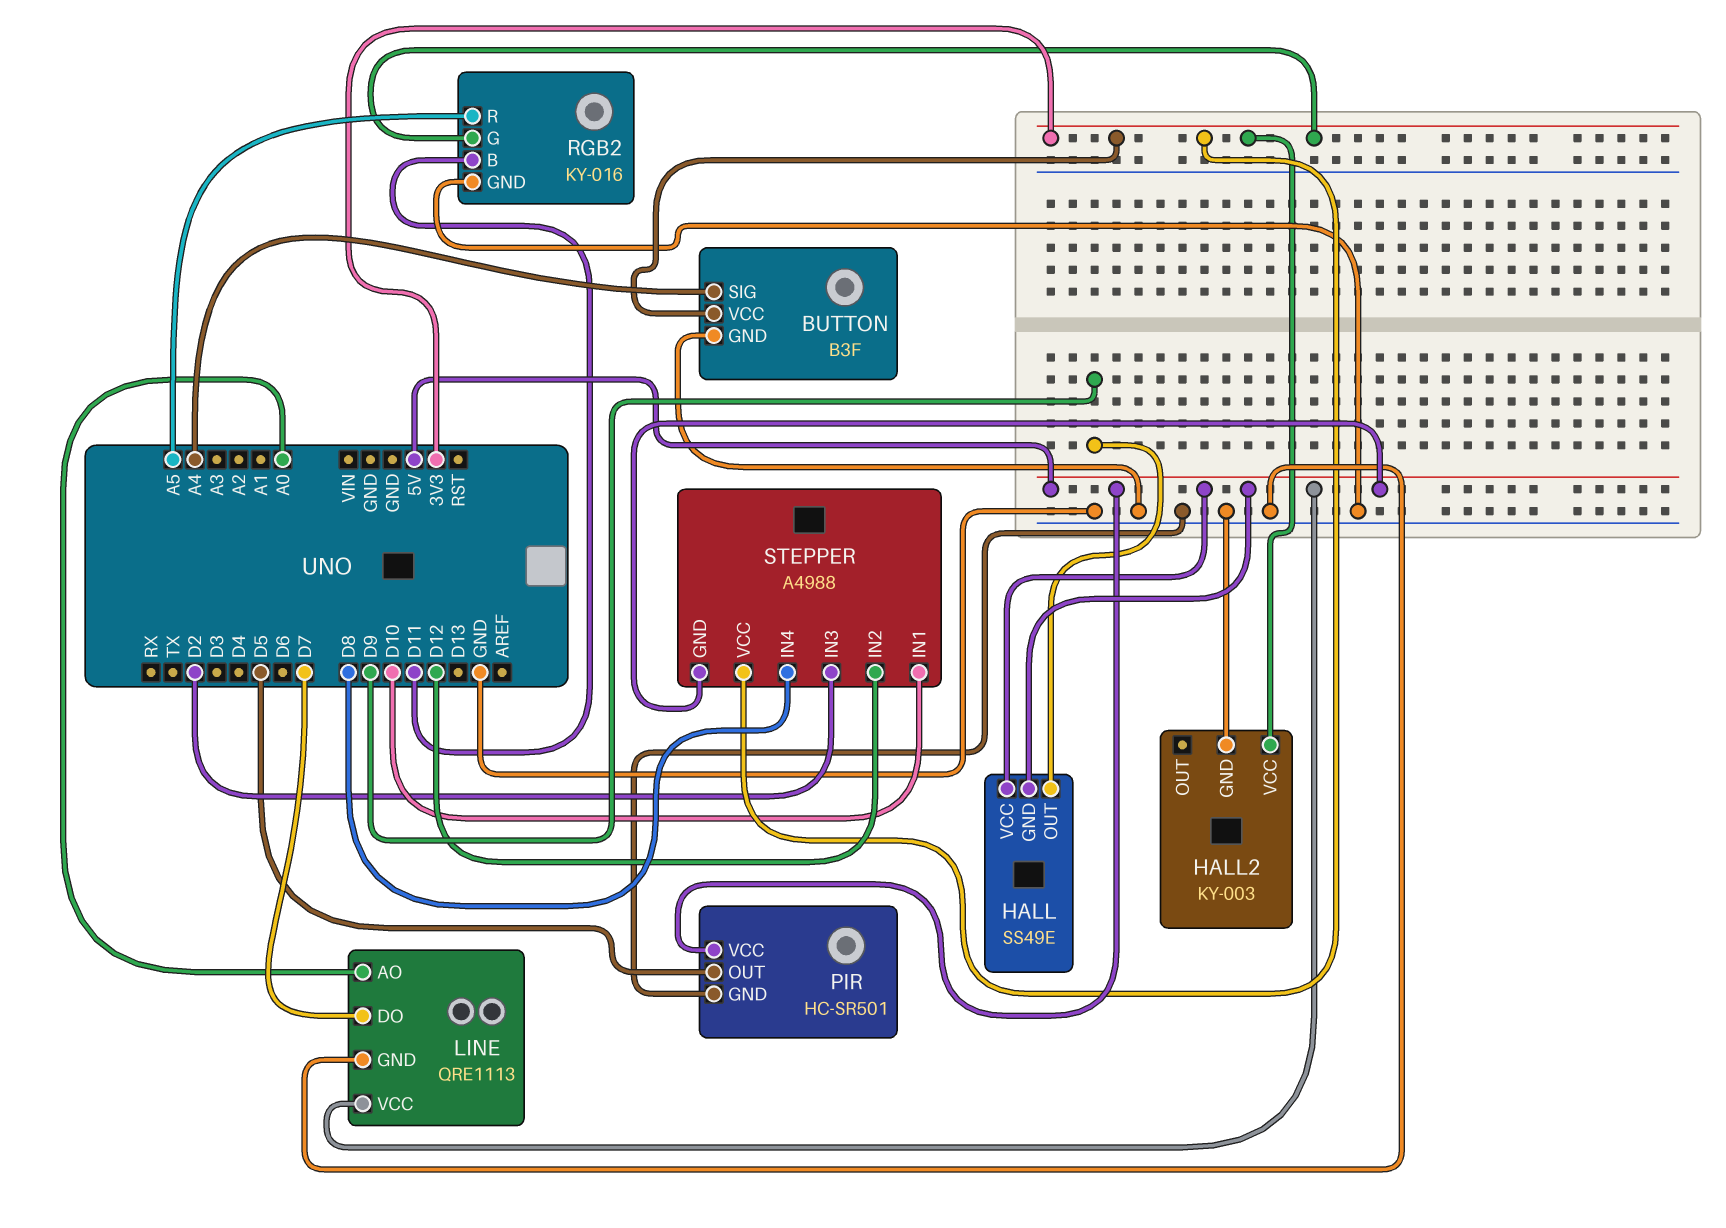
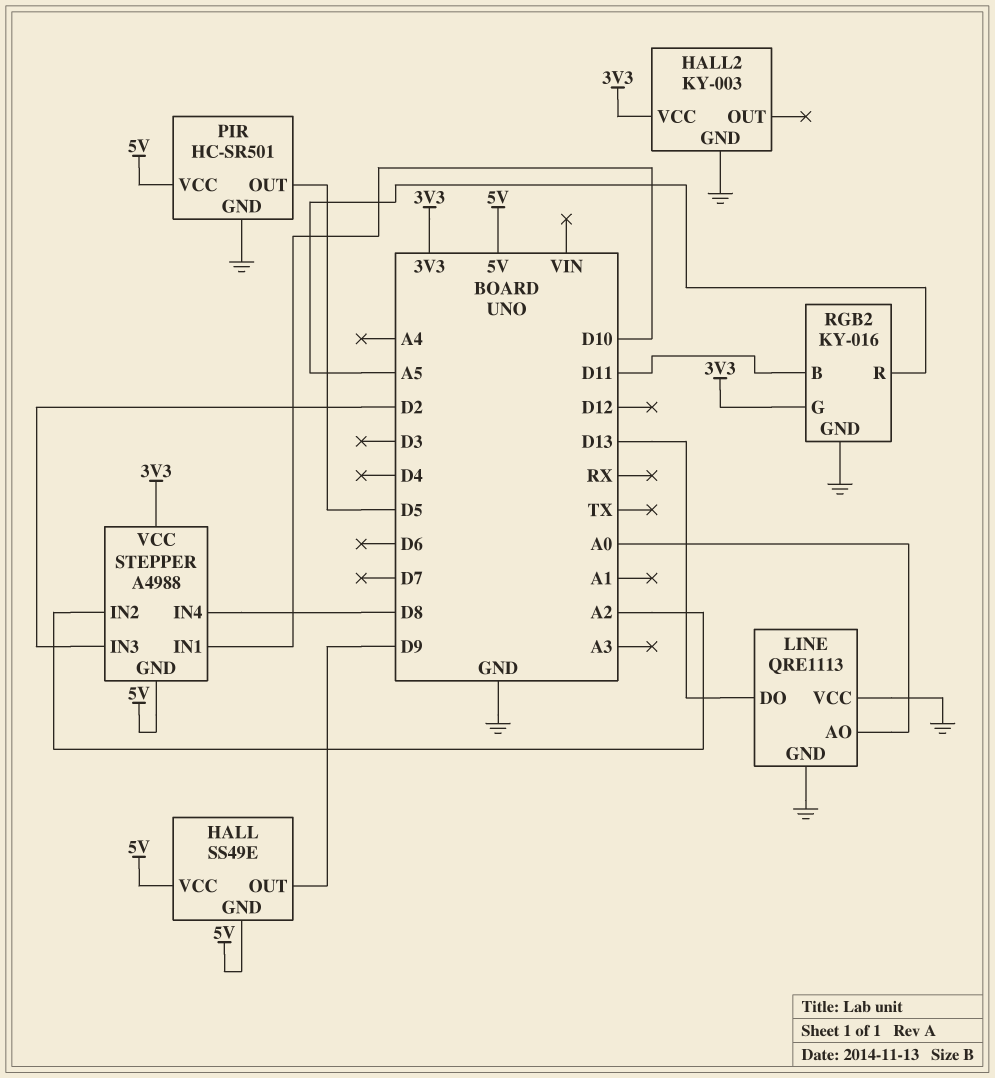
BUTTON: B3F -> none
BUTTON pin GND: GND -> none
BUTTON pin SIG: A4 -> none
BUTTON pin VCC: 3V3 -> none
LINE pin DO: D7 -> D13
LINE pin VCC: 5V -> GND
STEPPER pin IN2: D12 -> A2

